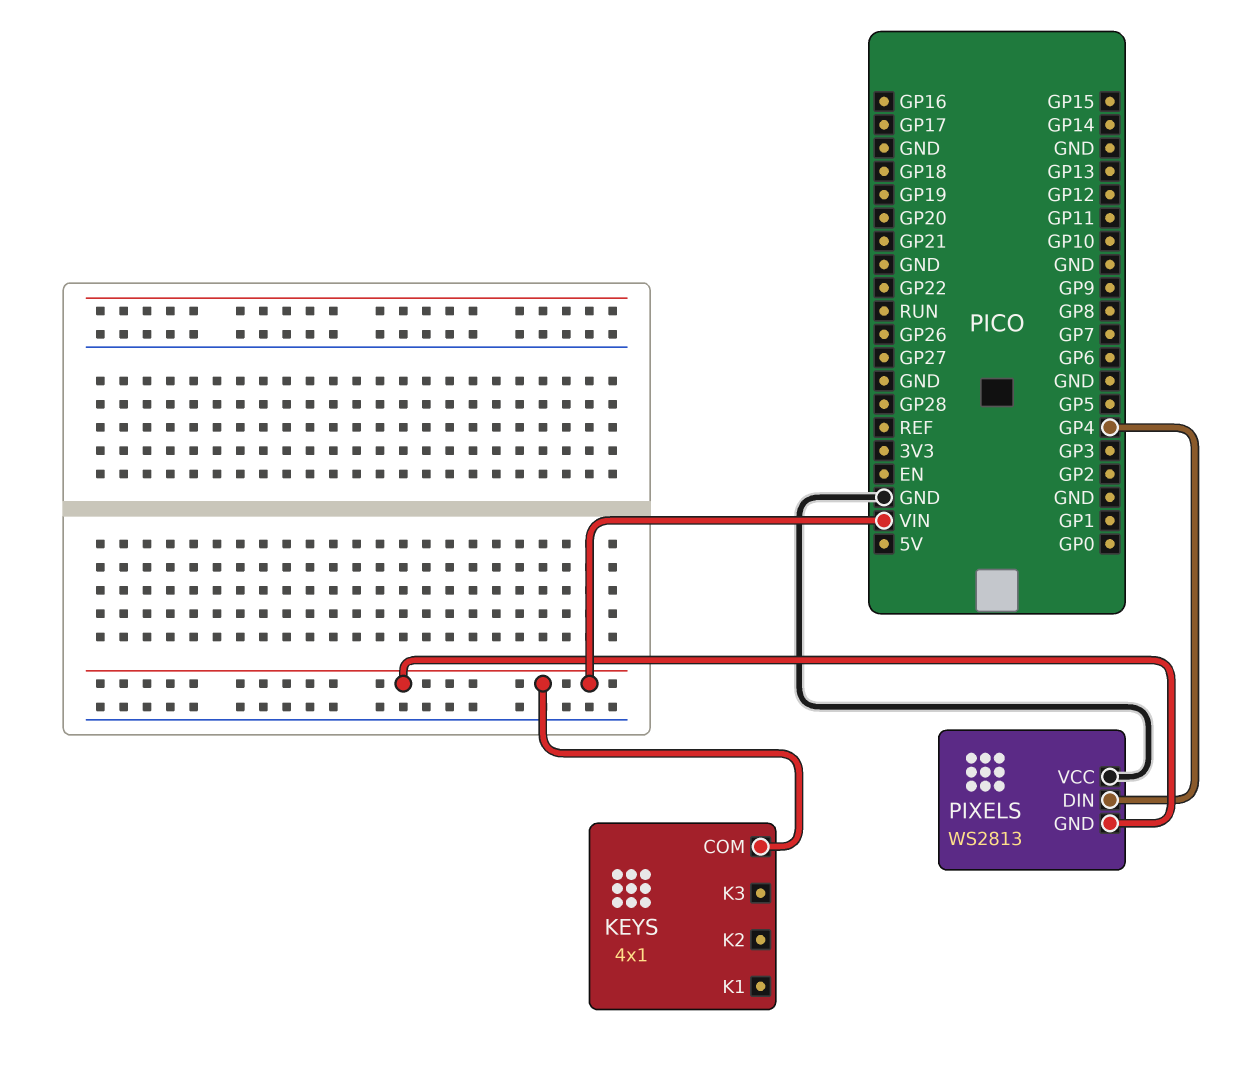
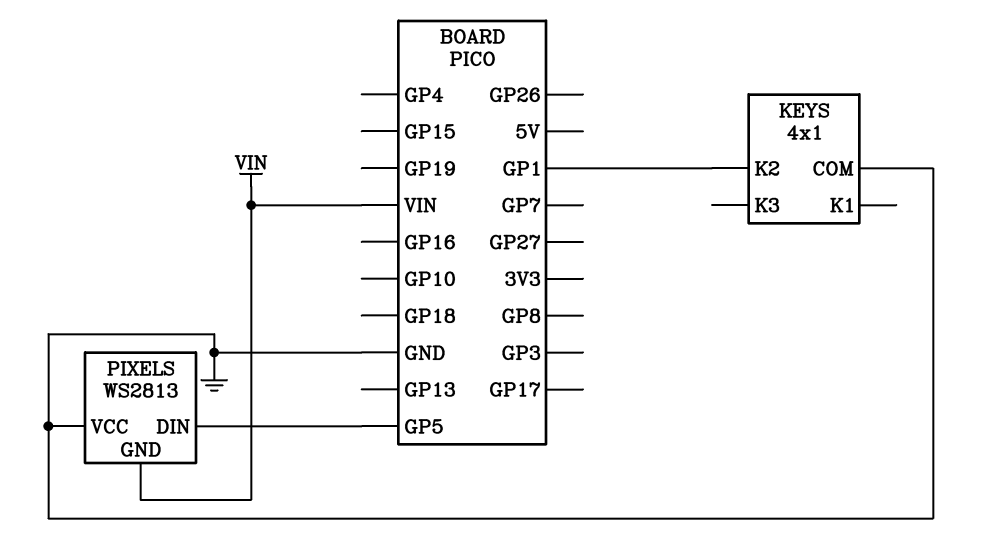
KEYS pin COM: VIN -> GND
KEYS pin K2: none -> GP1
PIXELS pin DIN: GP4 -> GP5

